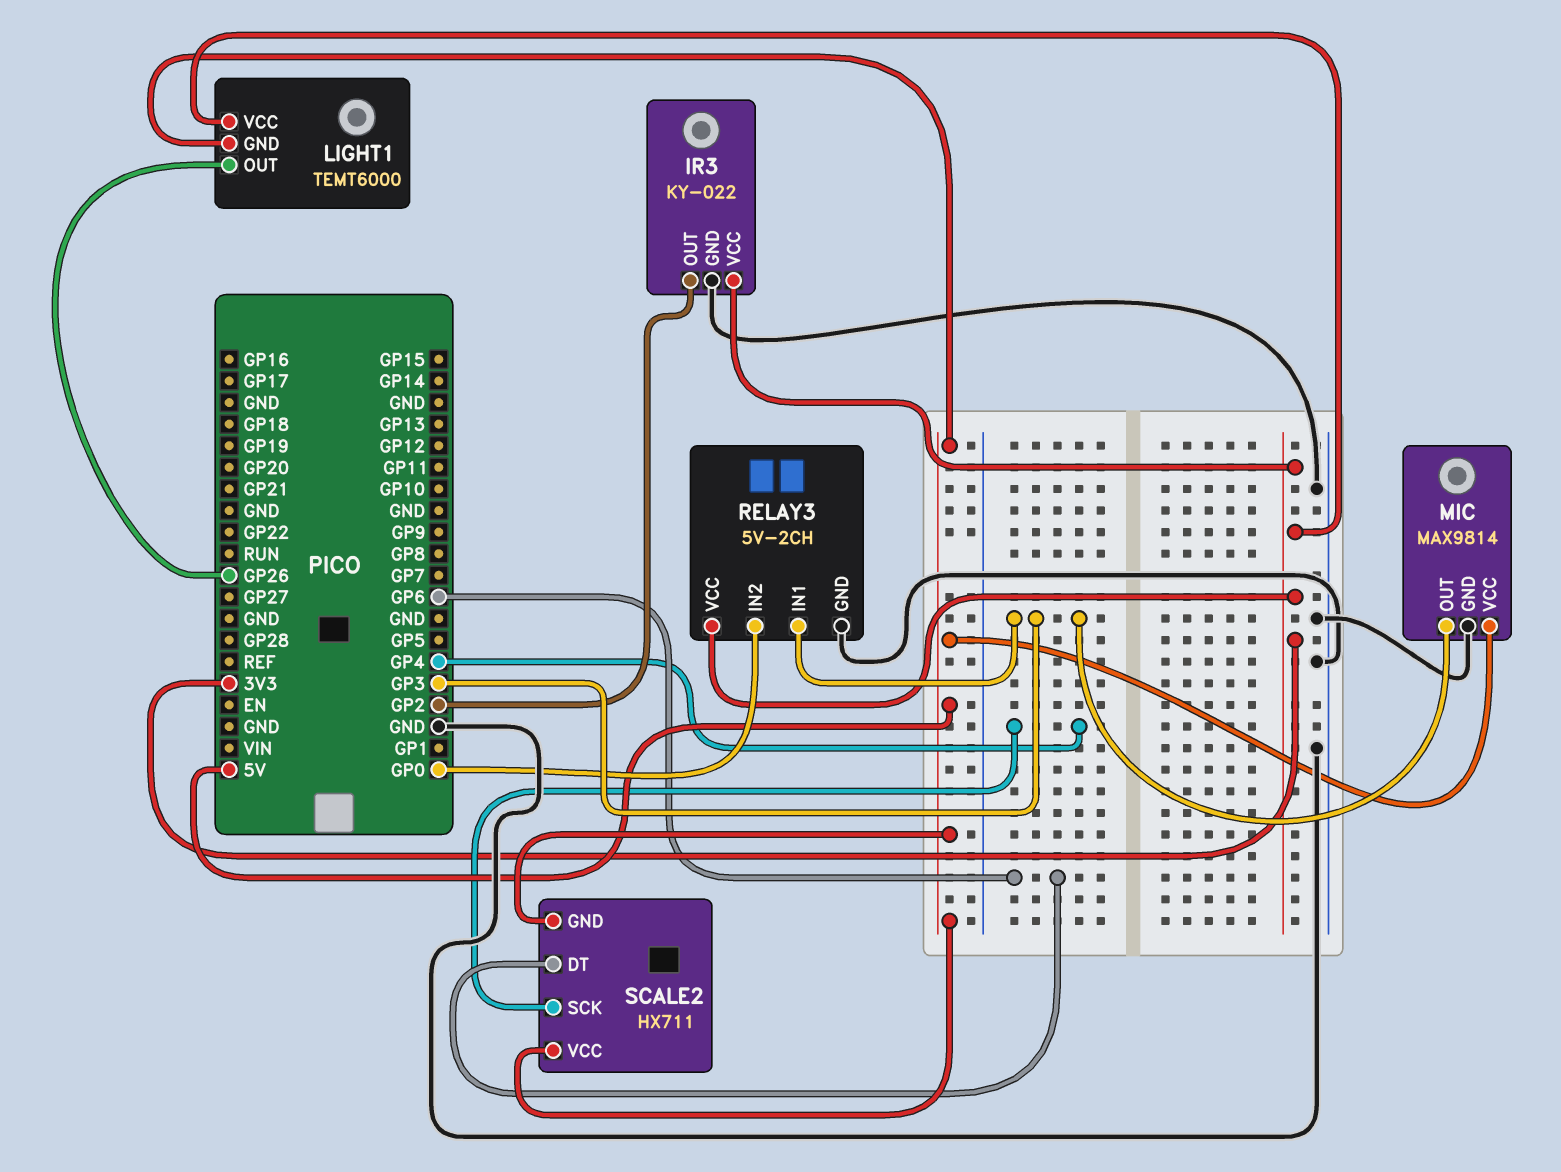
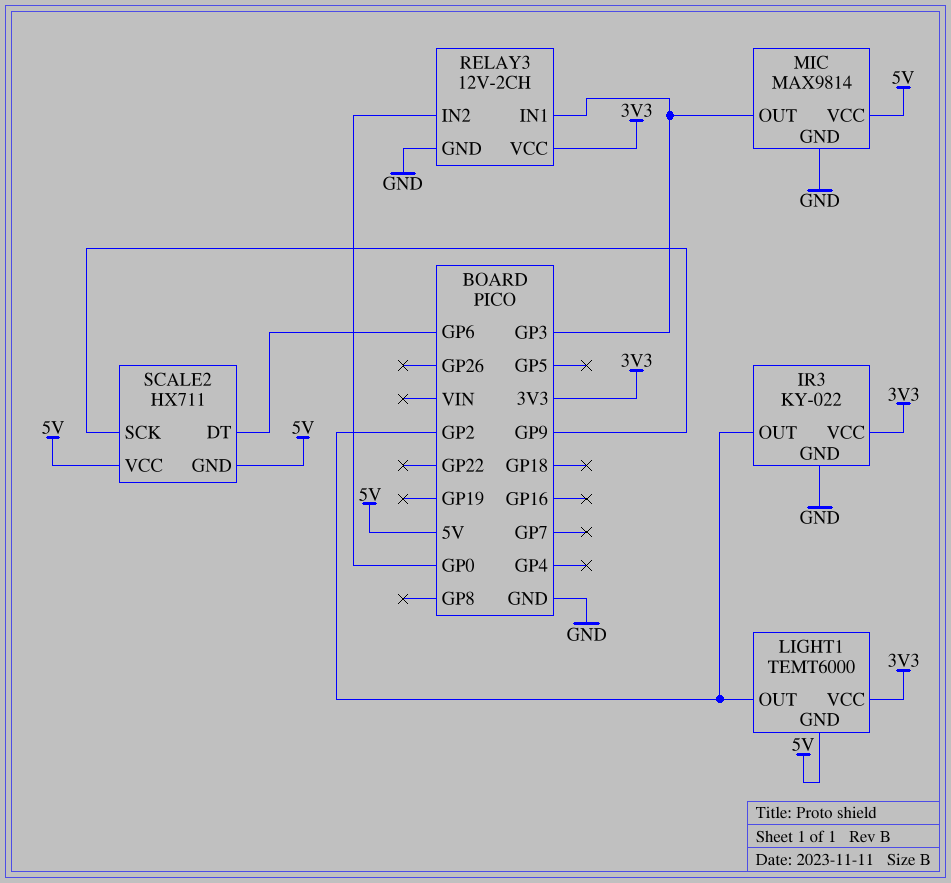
LIGHT1 pin OUT: GP26 -> GP2
RELAY3: 5V-2CH -> 12V-2CH
SCALE2 pin SCK: GP4 -> GP9

